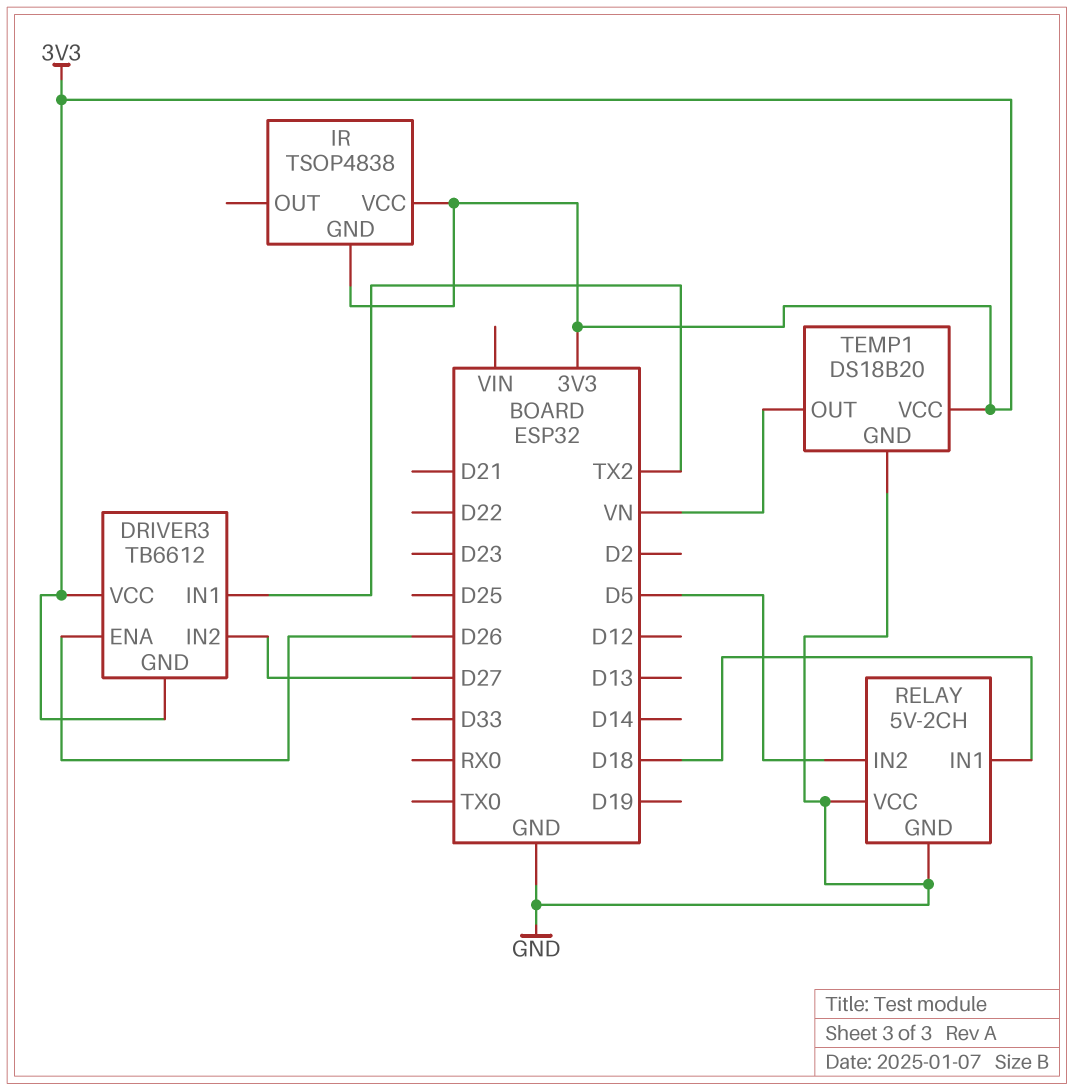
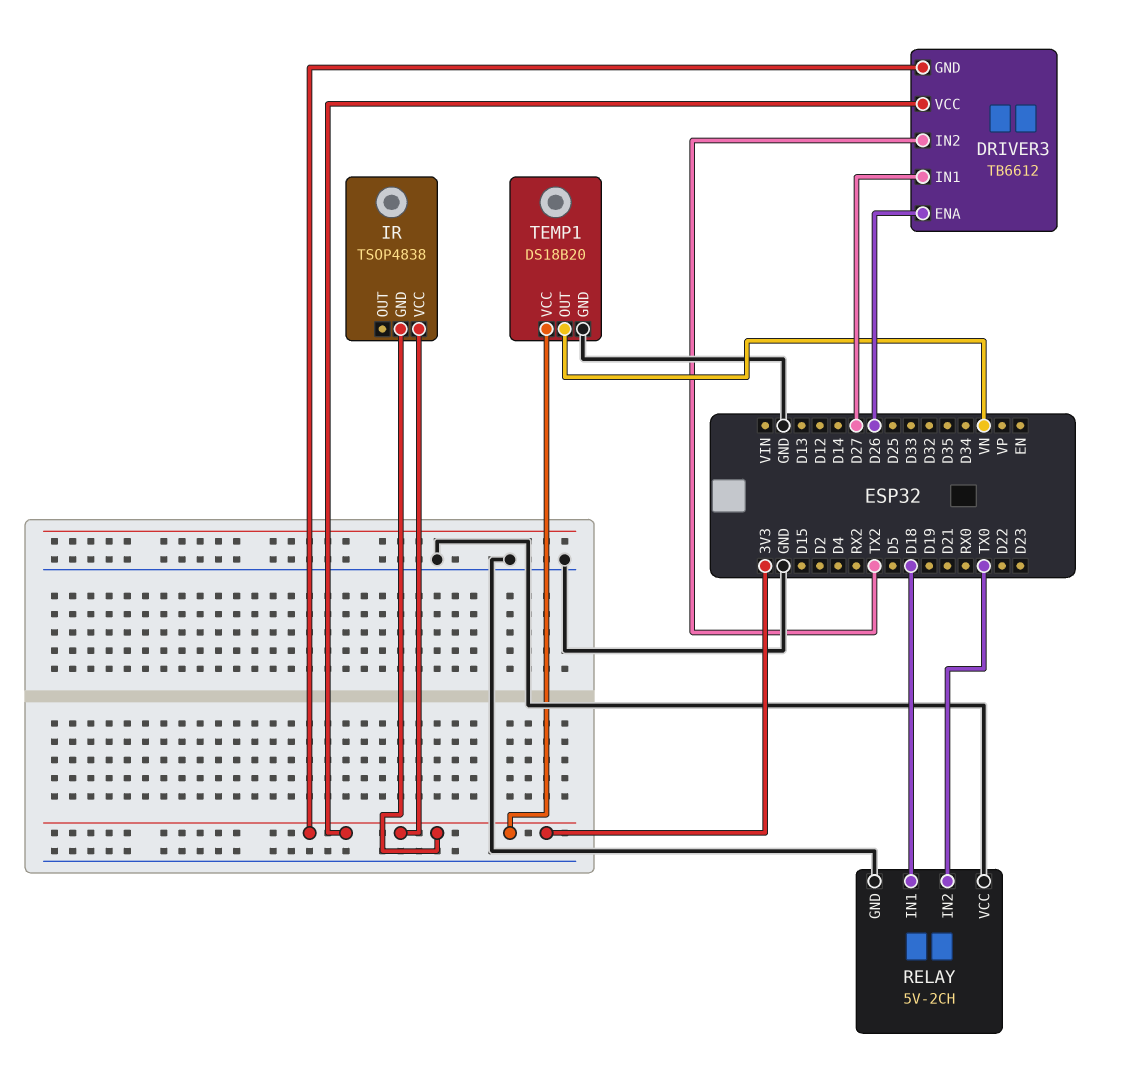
DRIVER3 pin IN1: TX2 -> D27
DRIVER3 pin IN2: D27 -> TX2
RELAY pin IN2: D5 -> TX0

